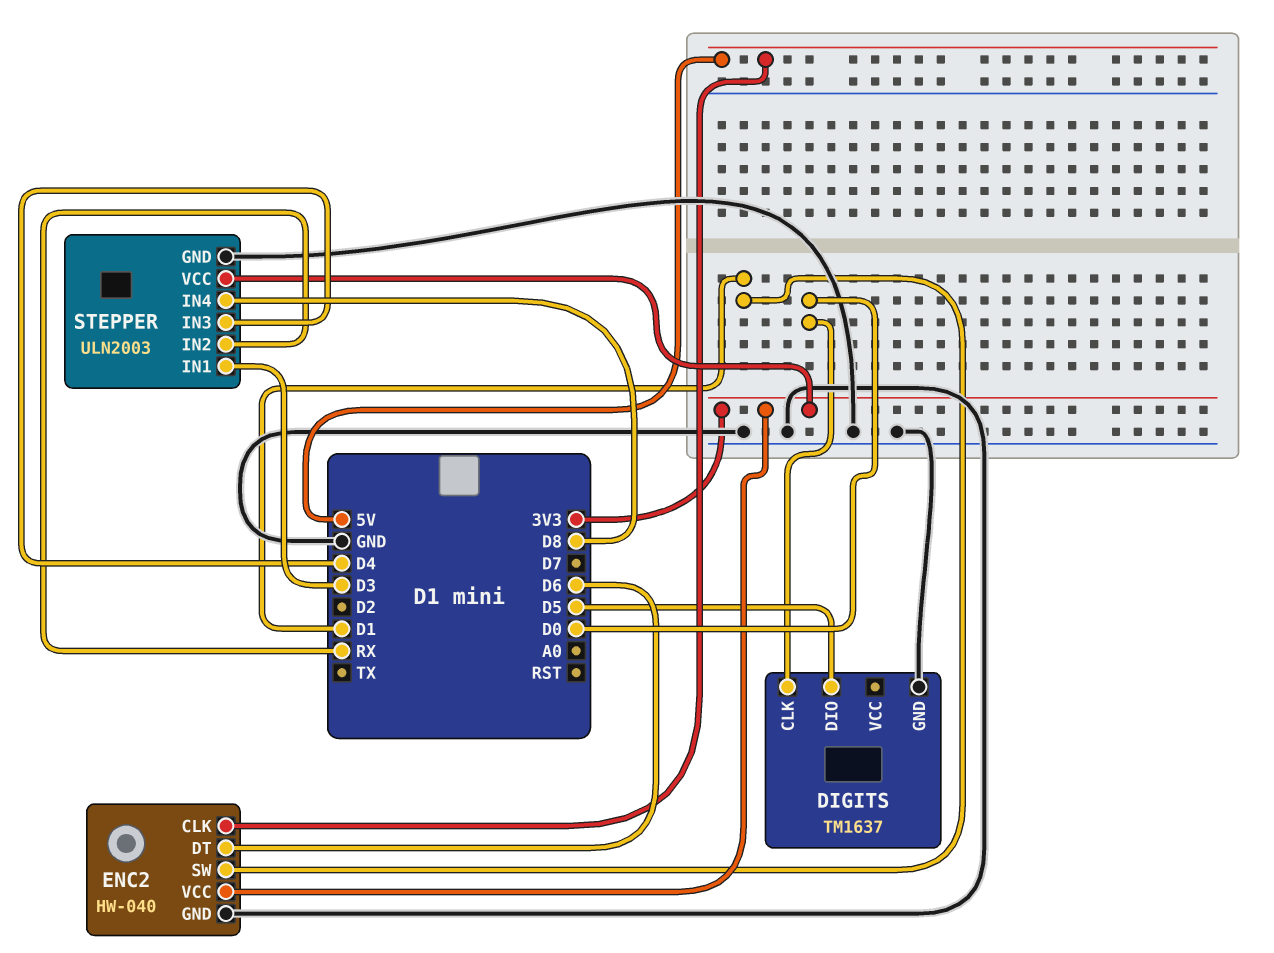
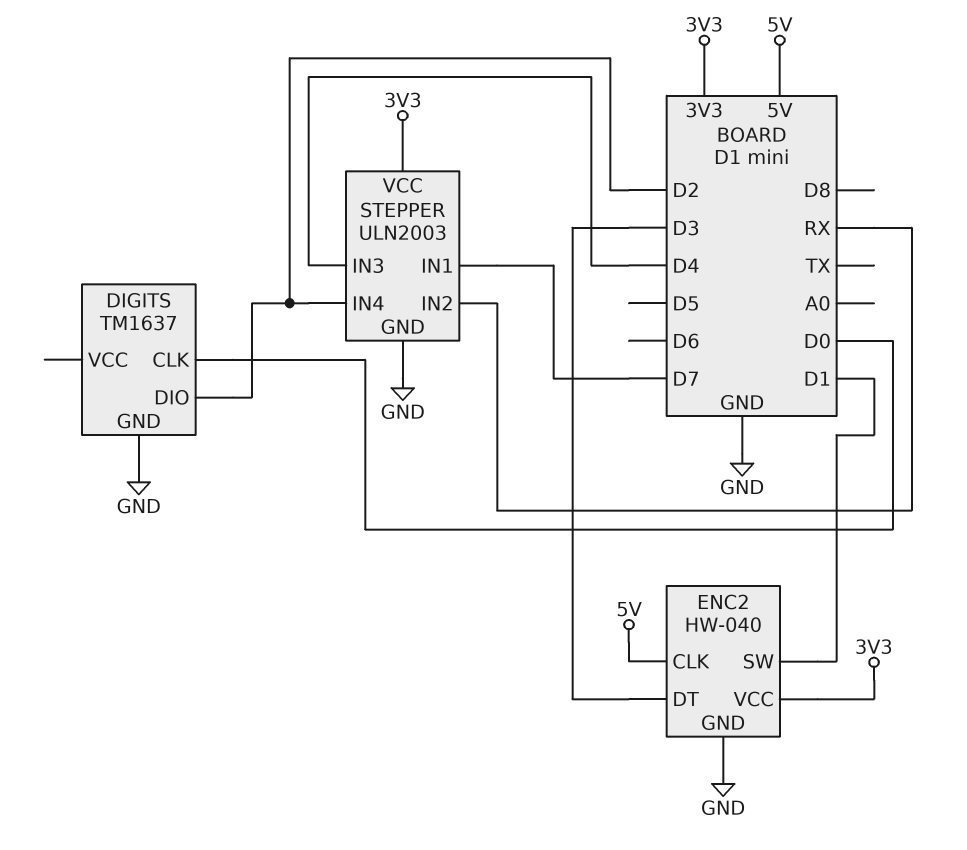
DIGITS pin DIO: D5 -> D2
ENC2 pin DT: D6 -> D3
STEPPER pin IN1: D3 -> D7
STEPPER pin IN4: D8 -> D2

